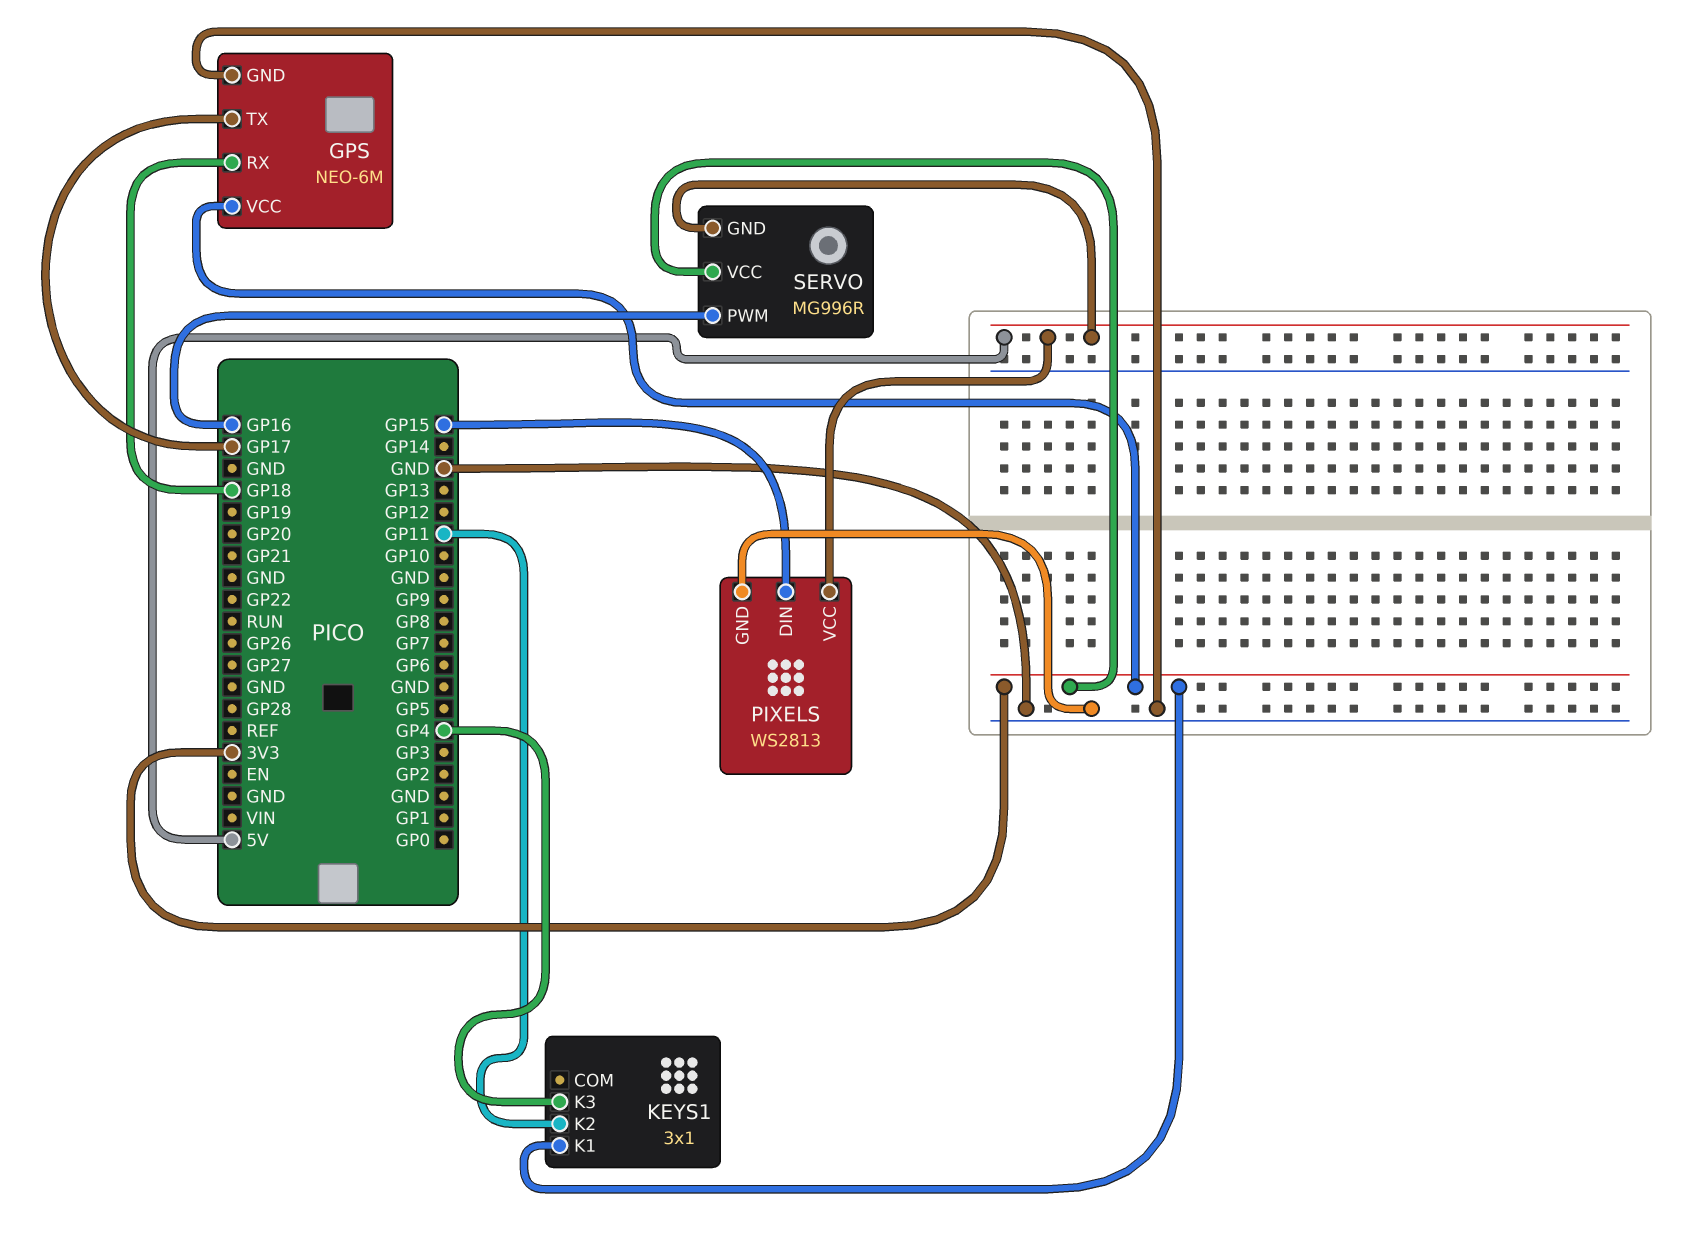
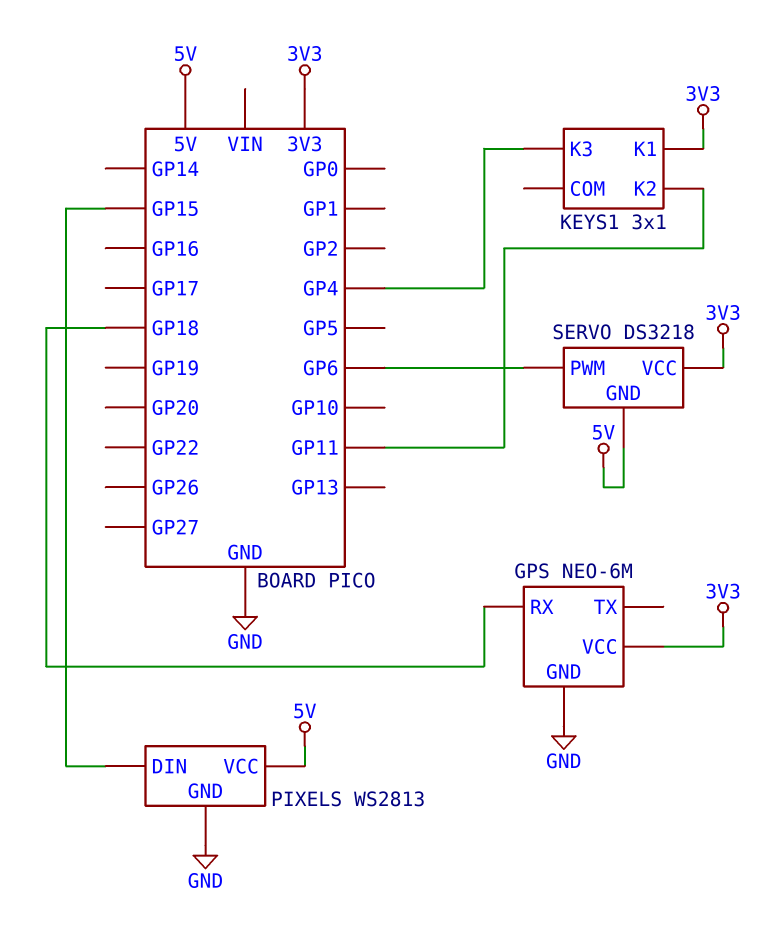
GPS pin TX: GP17 -> none
SERVO: MG996R -> DS3218
SERVO pin PWM: GP16 -> GP6

